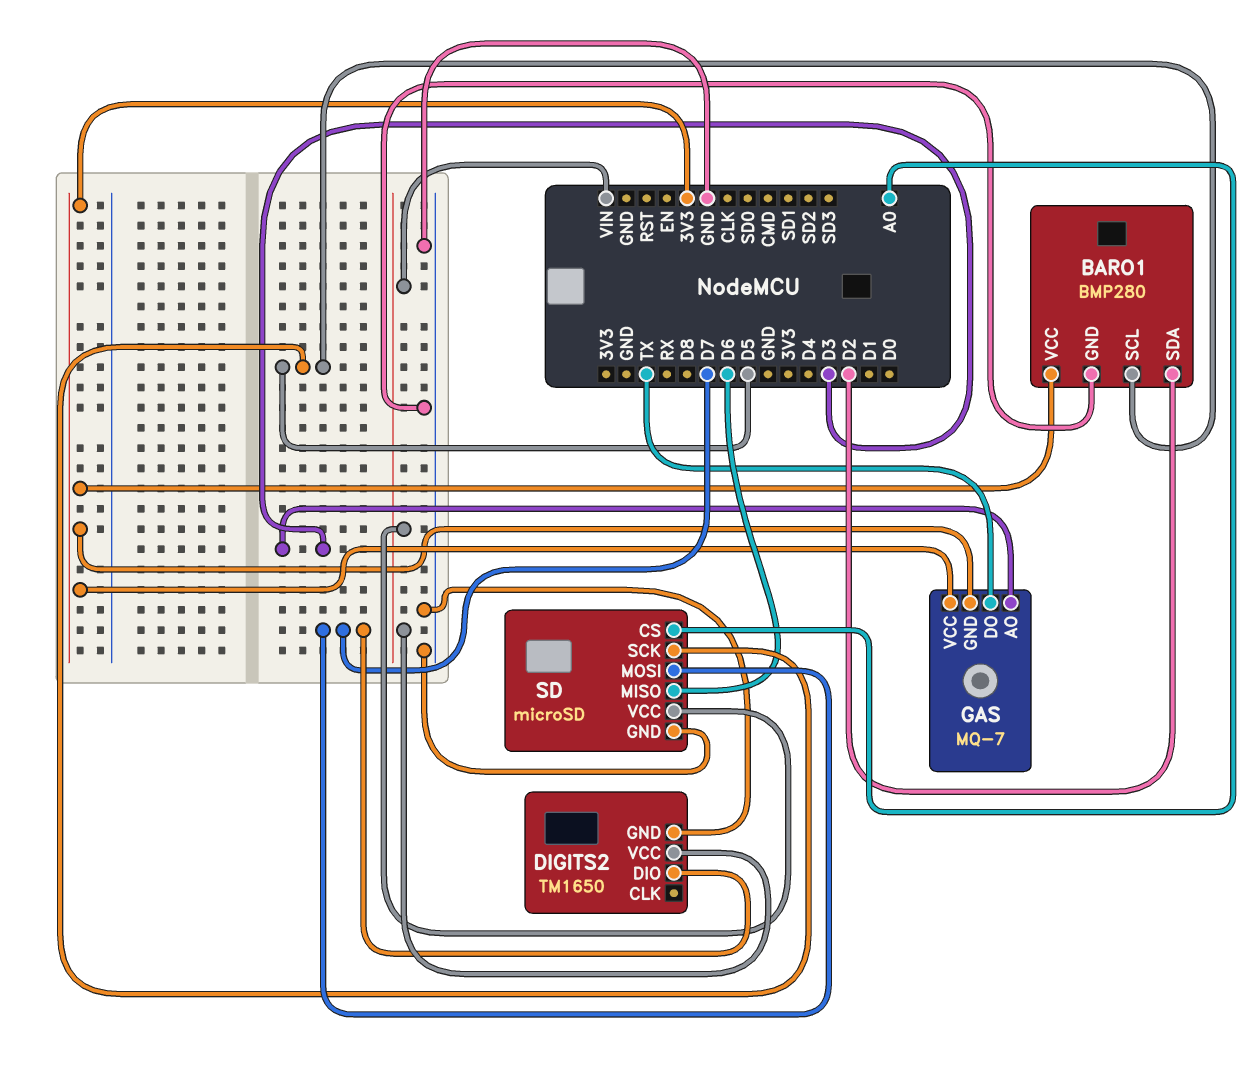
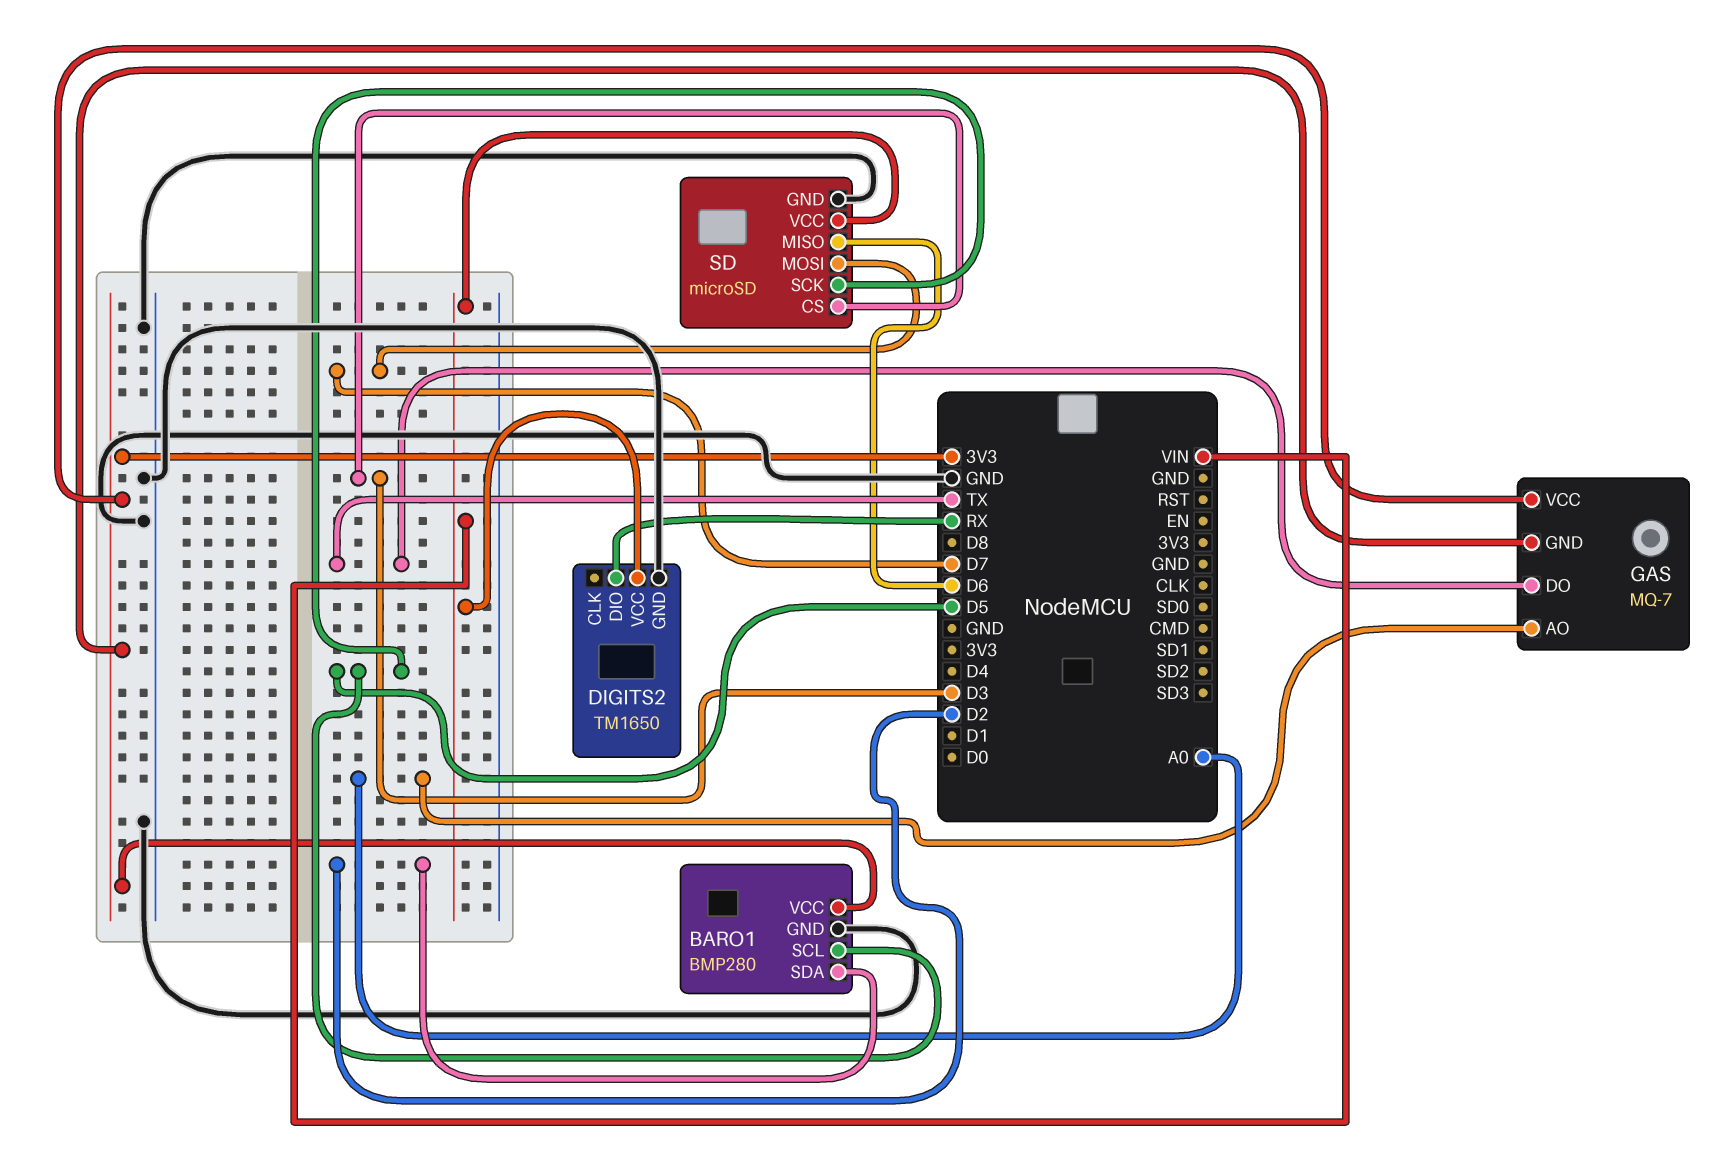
DIGITS2 pin DIO: D7 -> RX
GAS pin AO: D3 -> A0
SD pin CS: A0 -> D3

